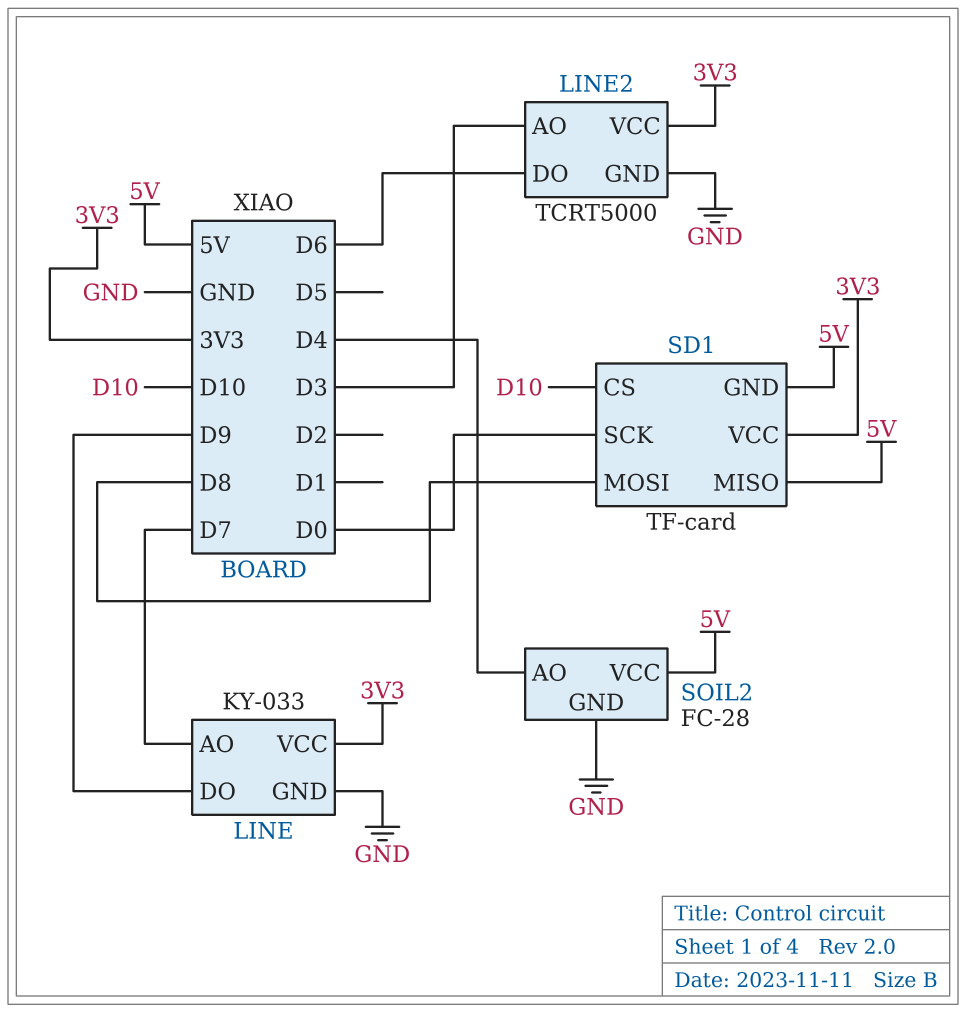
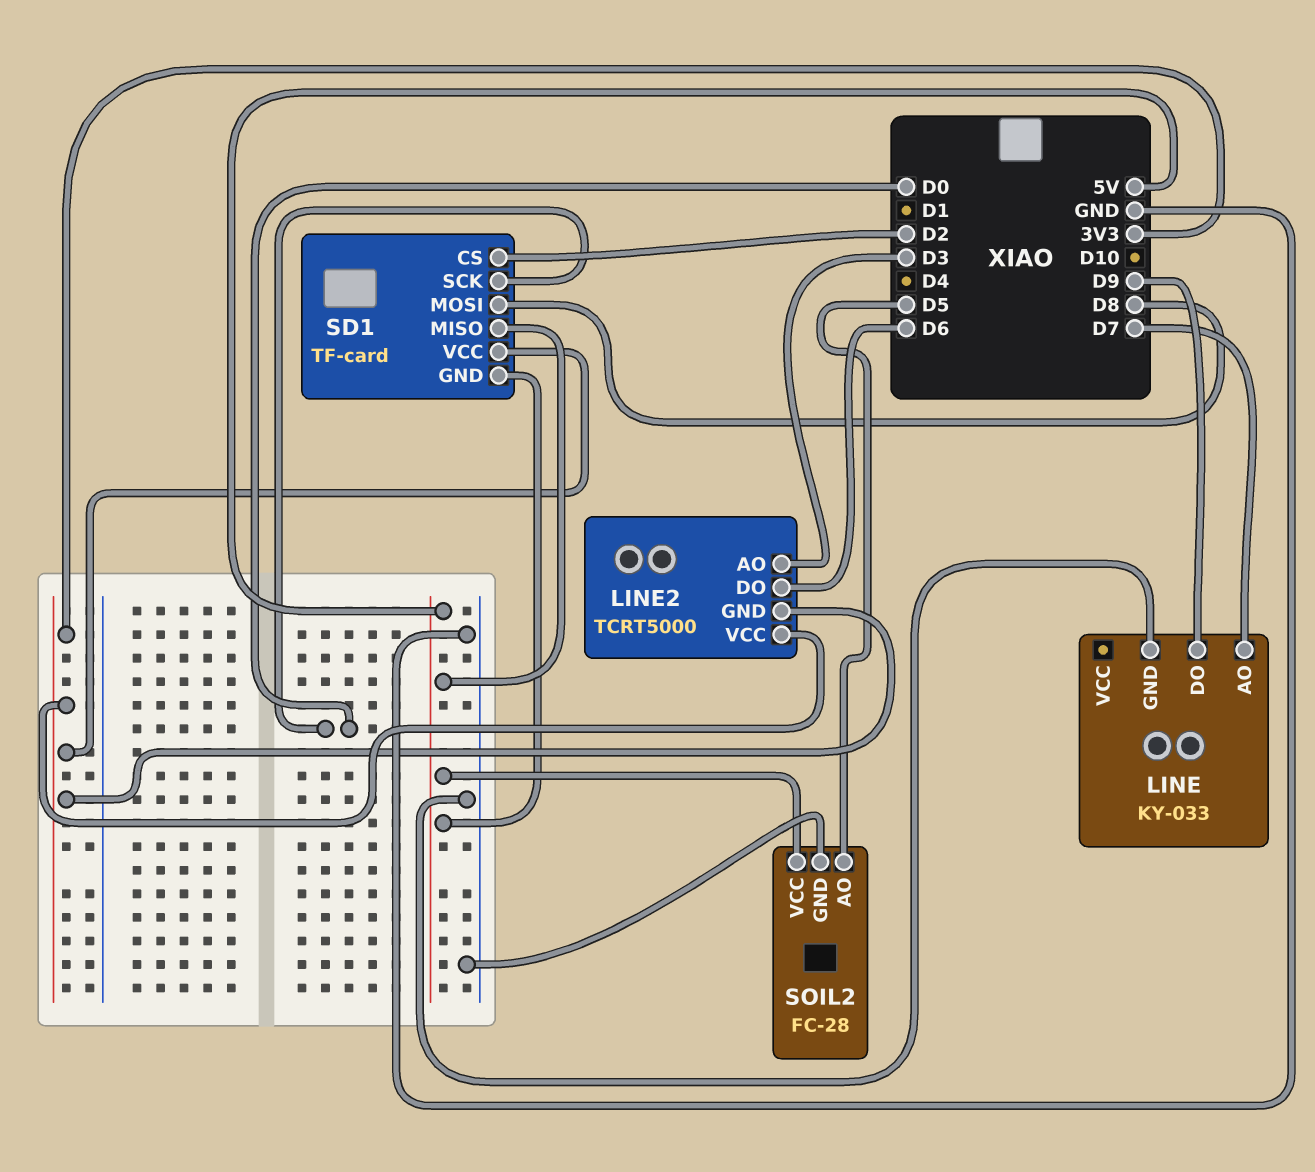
LINE pin VCC: 3V3 -> none
LINE2 pin GND: GND -> 3V3
SD1 pin CS: D10 -> D2
SOIL2 pin AO: D4 -> D5

